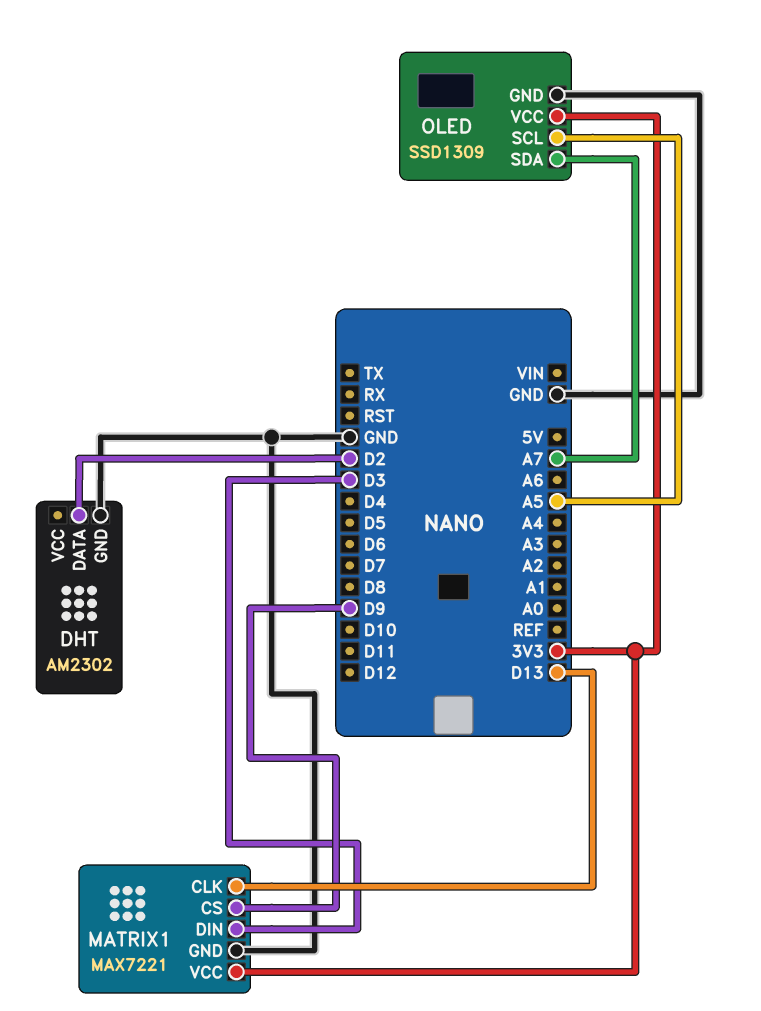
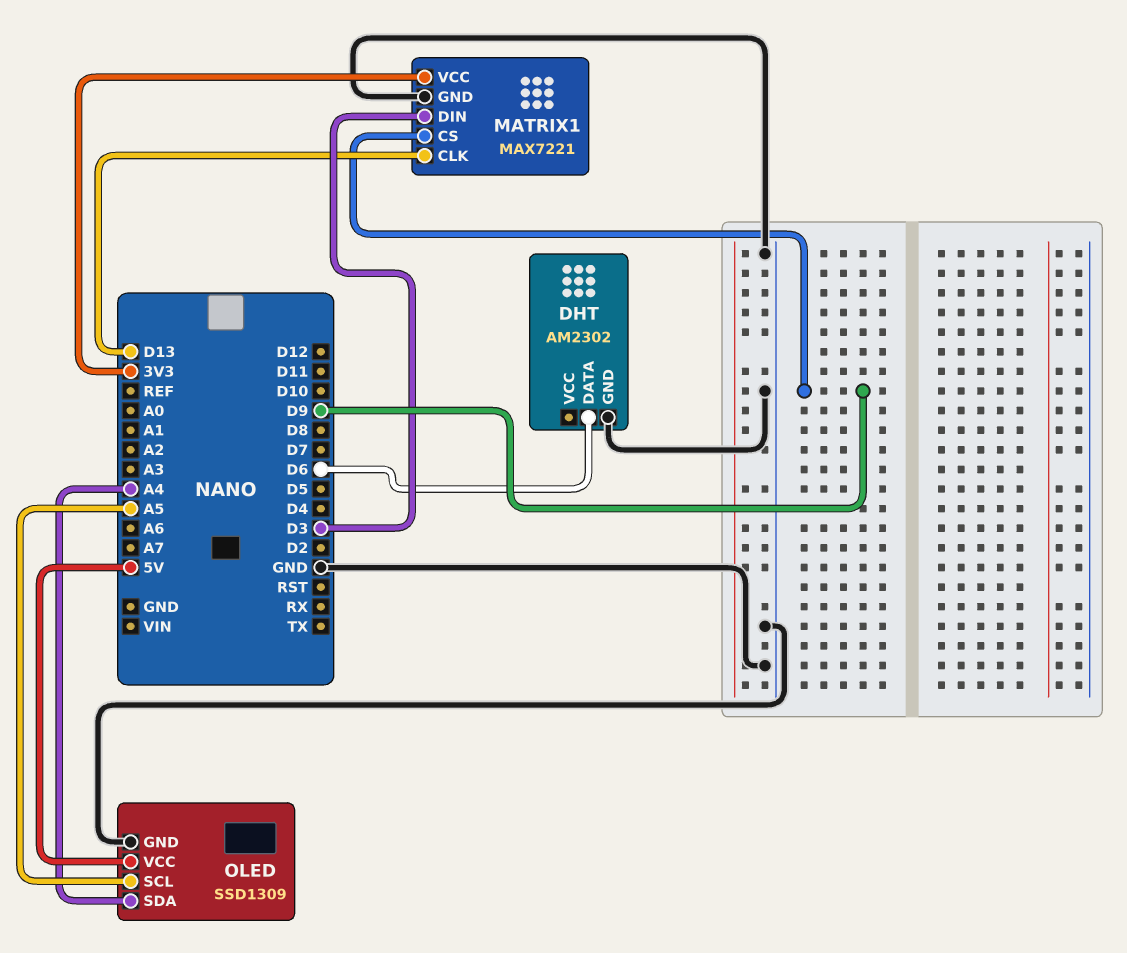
DHT pin DATA: D2 -> D6
OLED pin SDA: A7 -> A4
OLED pin VCC: 3V3 -> 5V

